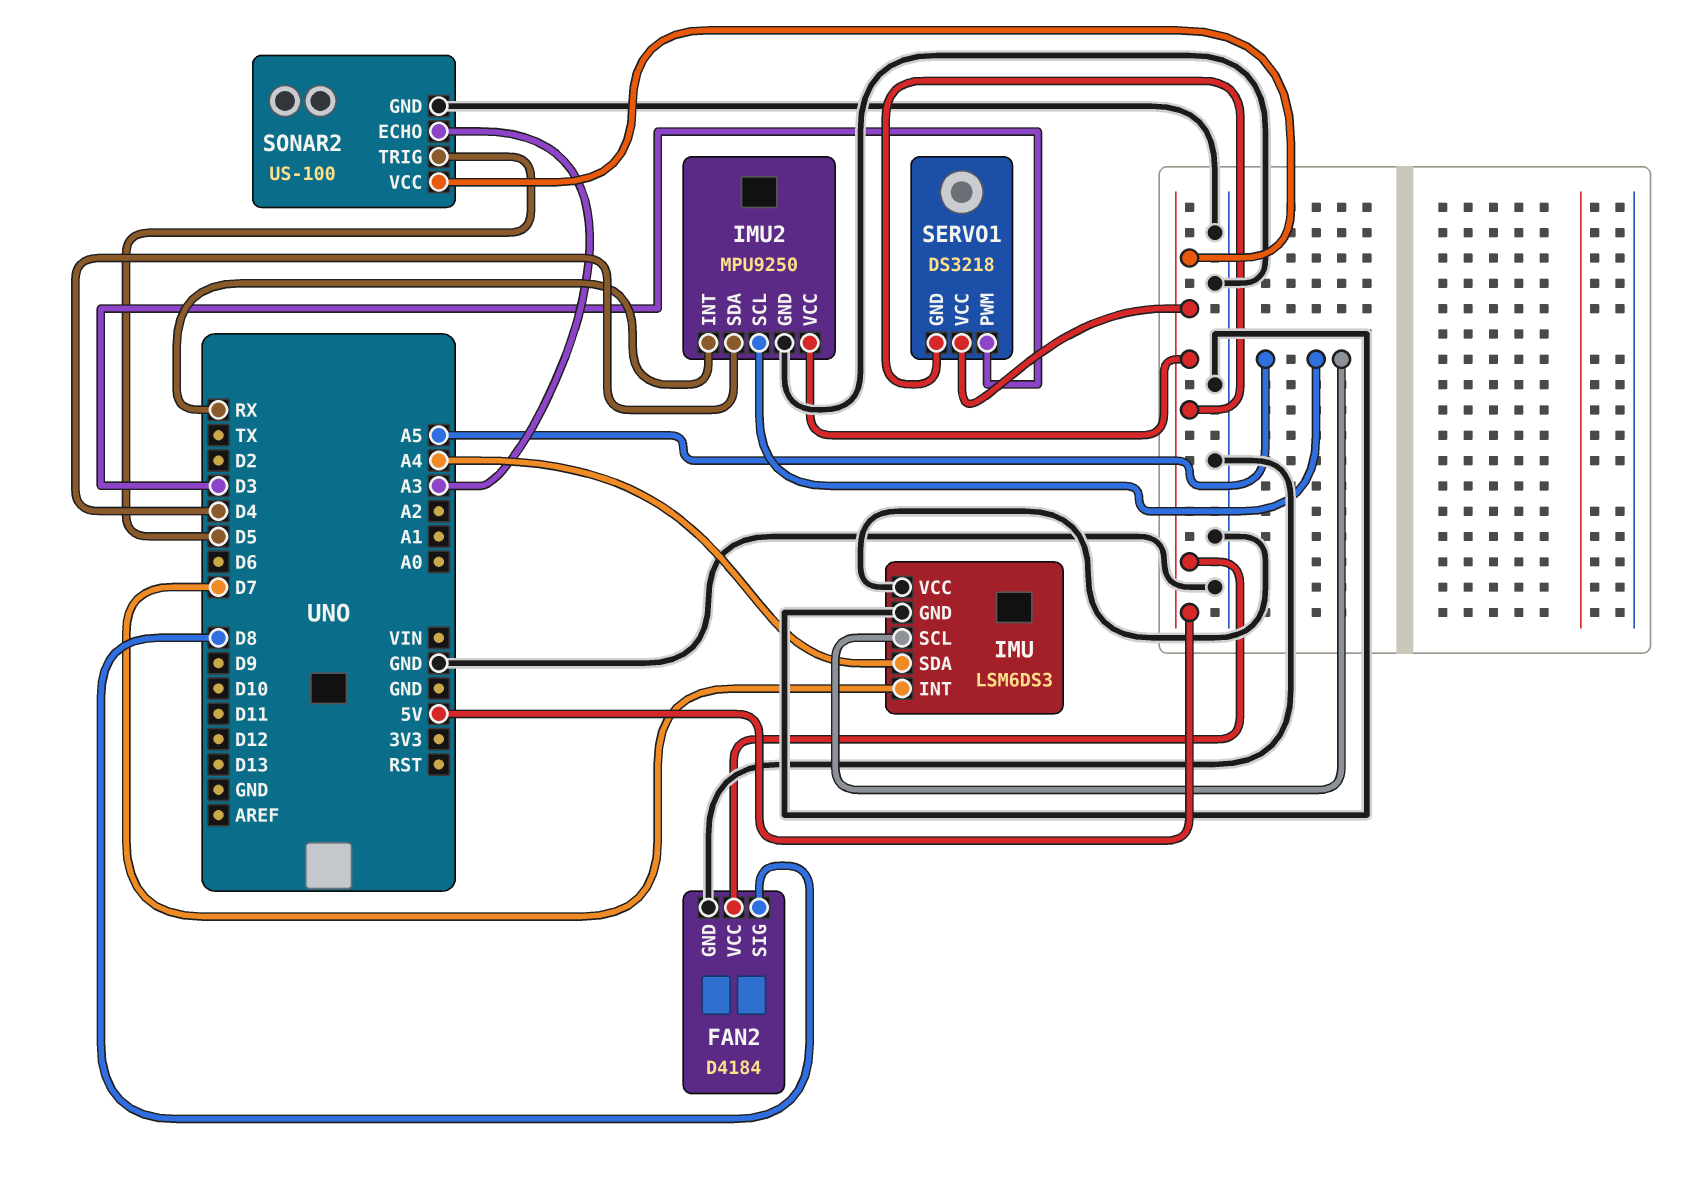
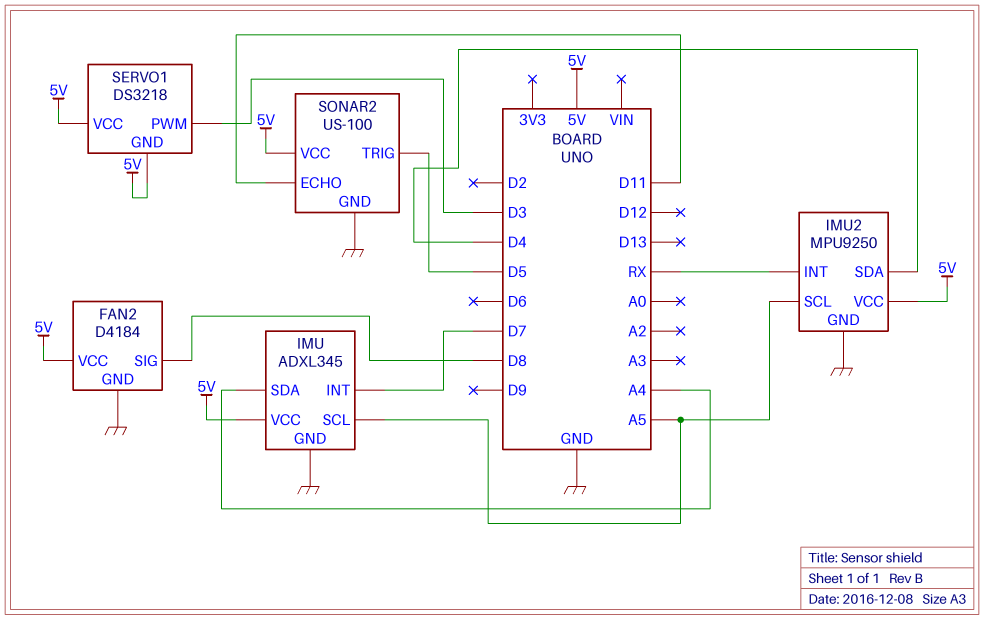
IMU: LSM6DS3 -> ADXL345
IMU pin VCC: GND -> 5V
SONAR2 pin ECHO: A3 -> D11

